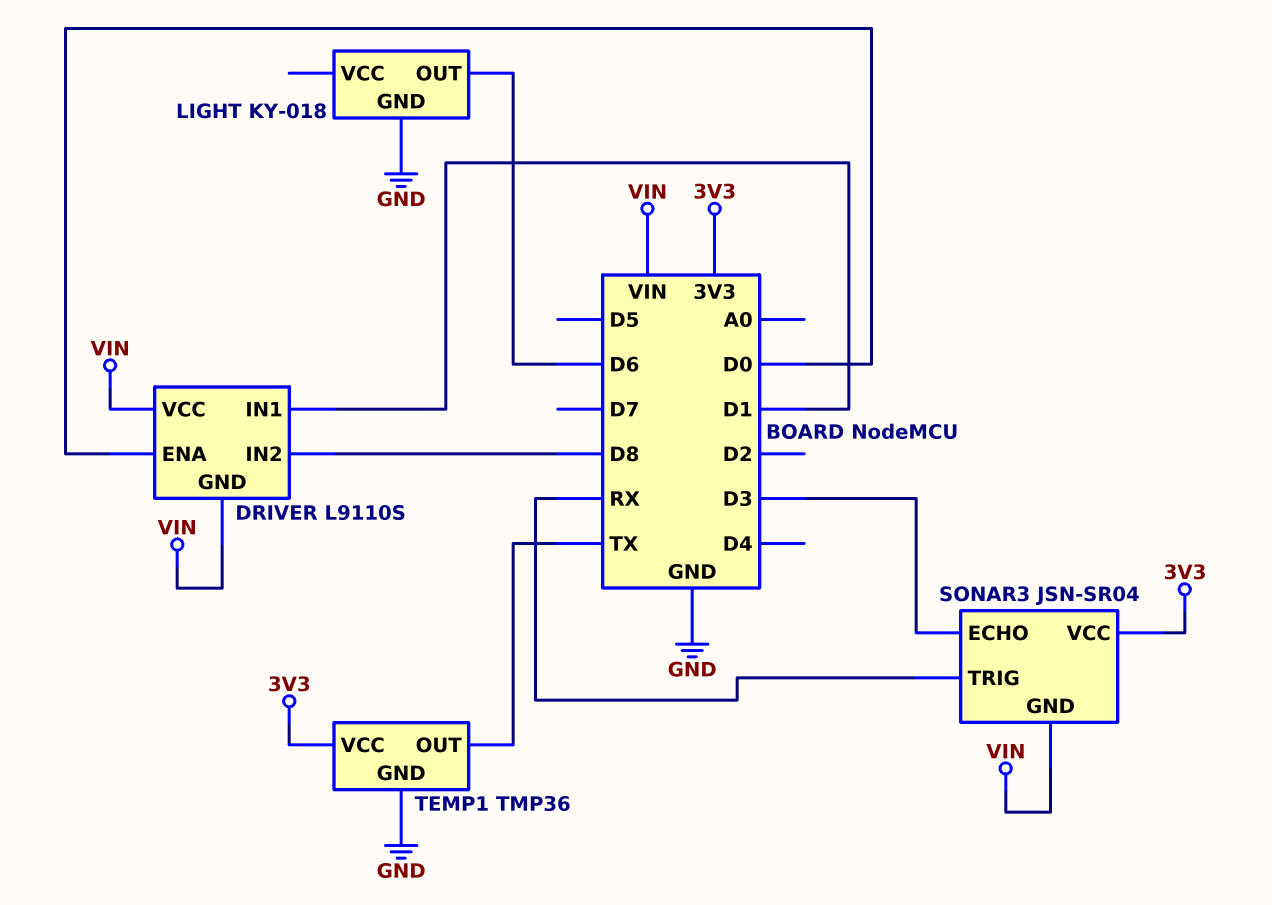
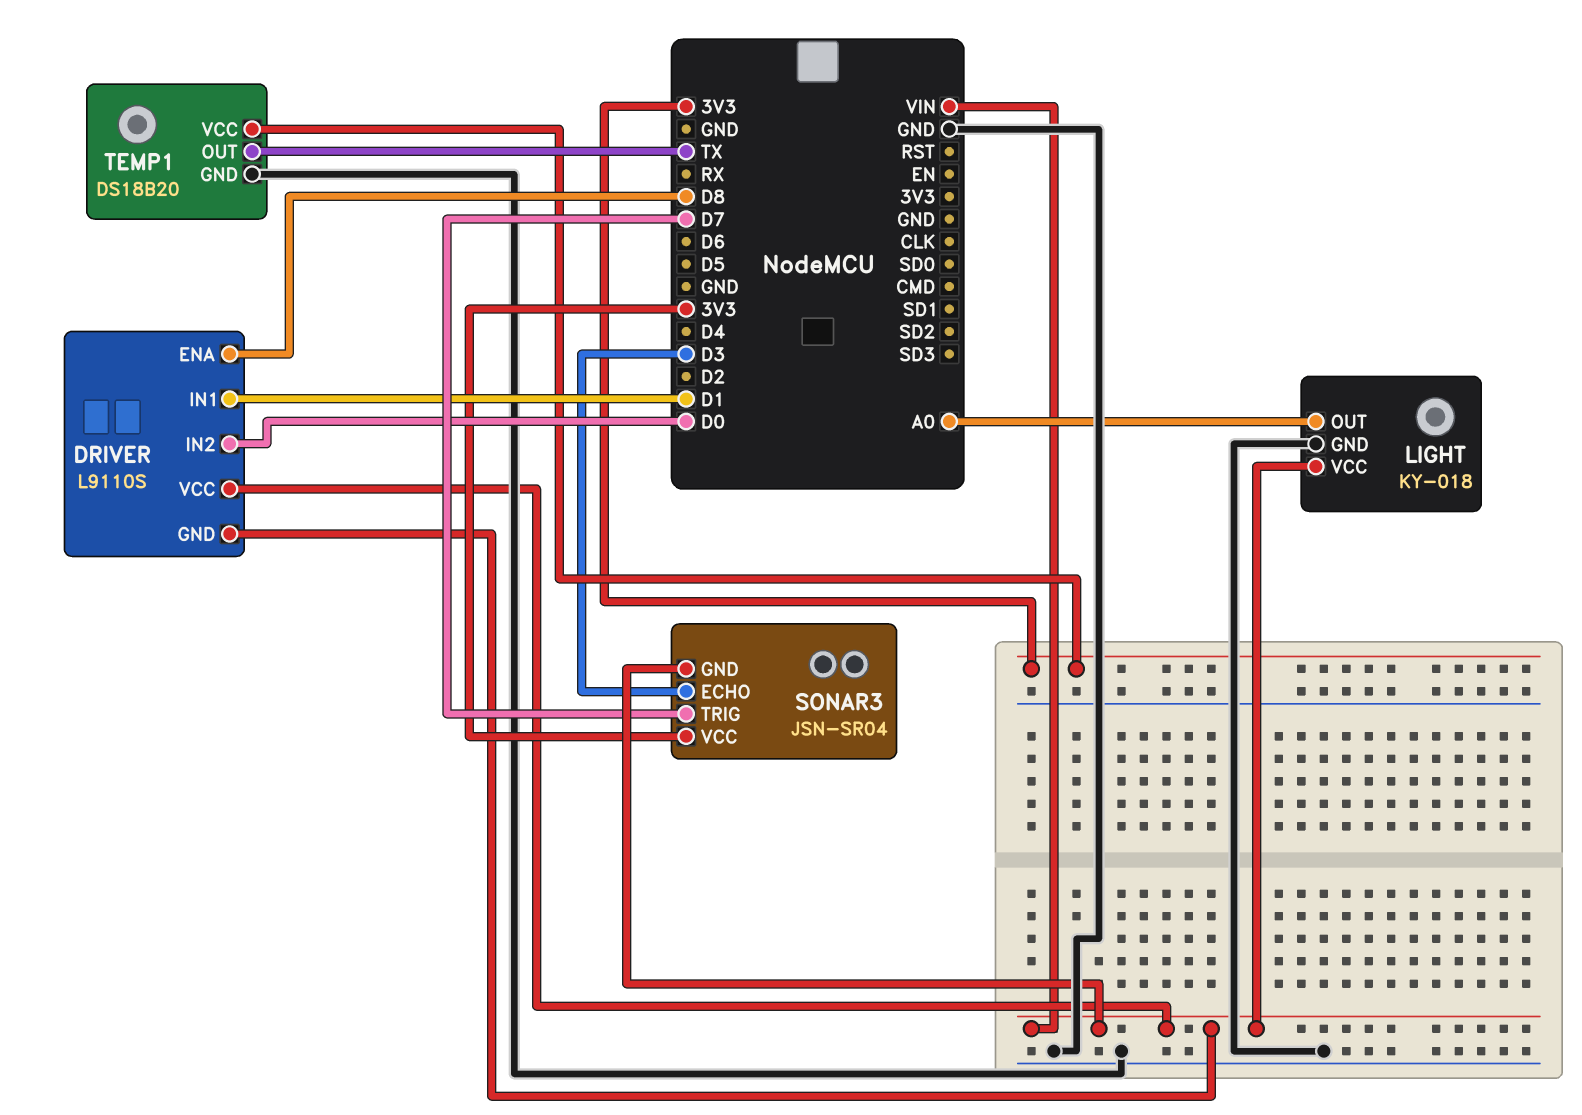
DRIVER pin ENA: D0 -> D8
DRIVER pin IN2: D8 -> D0
LIGHT pin OUT: D6 -> A0
LIGHT pin VCC: none -> VIN
SONAR3 pin TRIG: RX -> D7
TEMP1: TMP36 -> DS18B20

